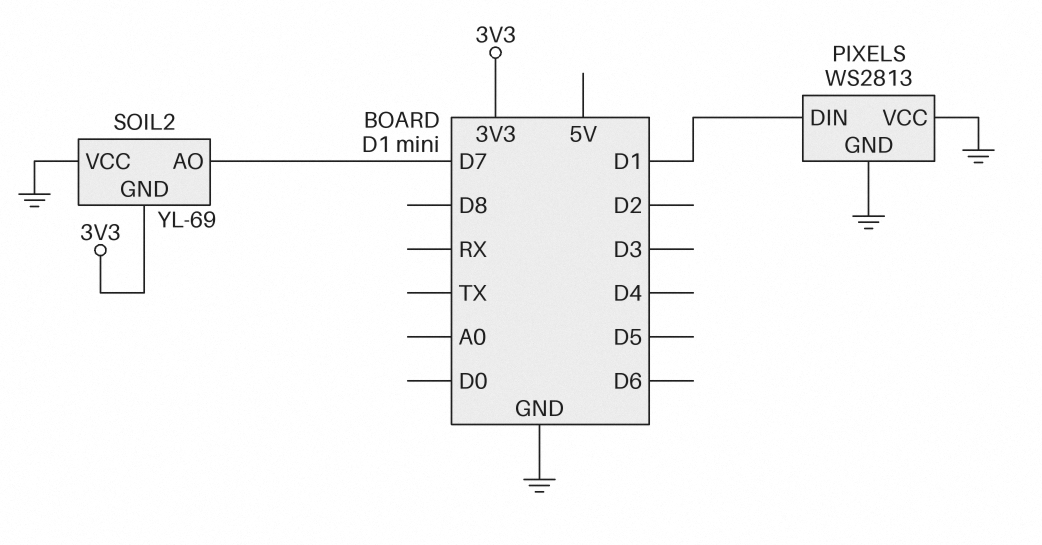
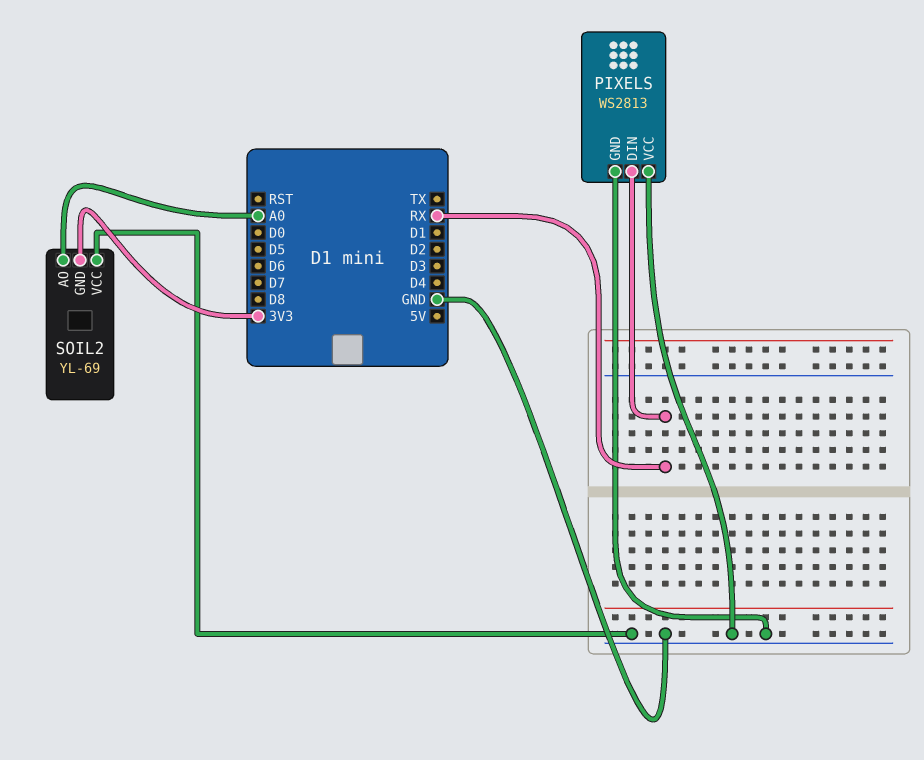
PIXELS pin DIN: D1 -> RX
SOIL2 pin AO: D7 -> A0

